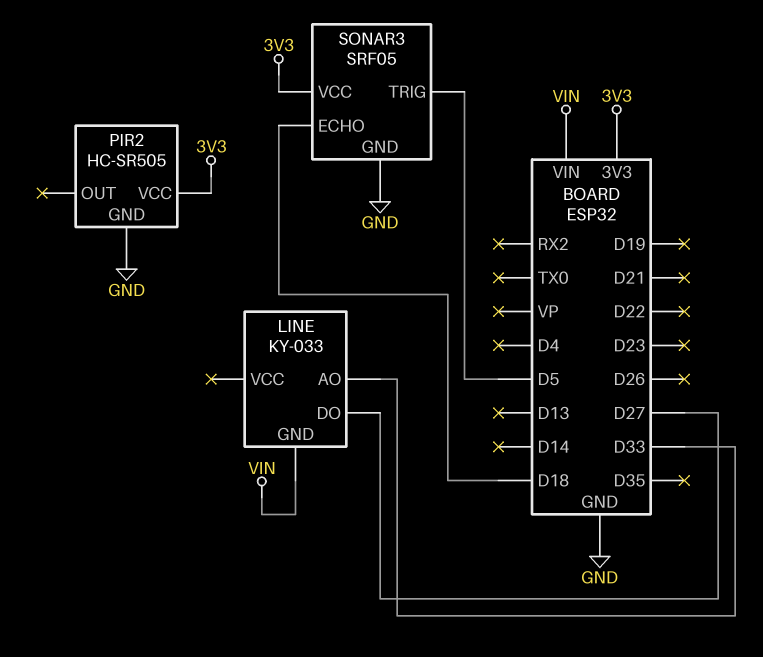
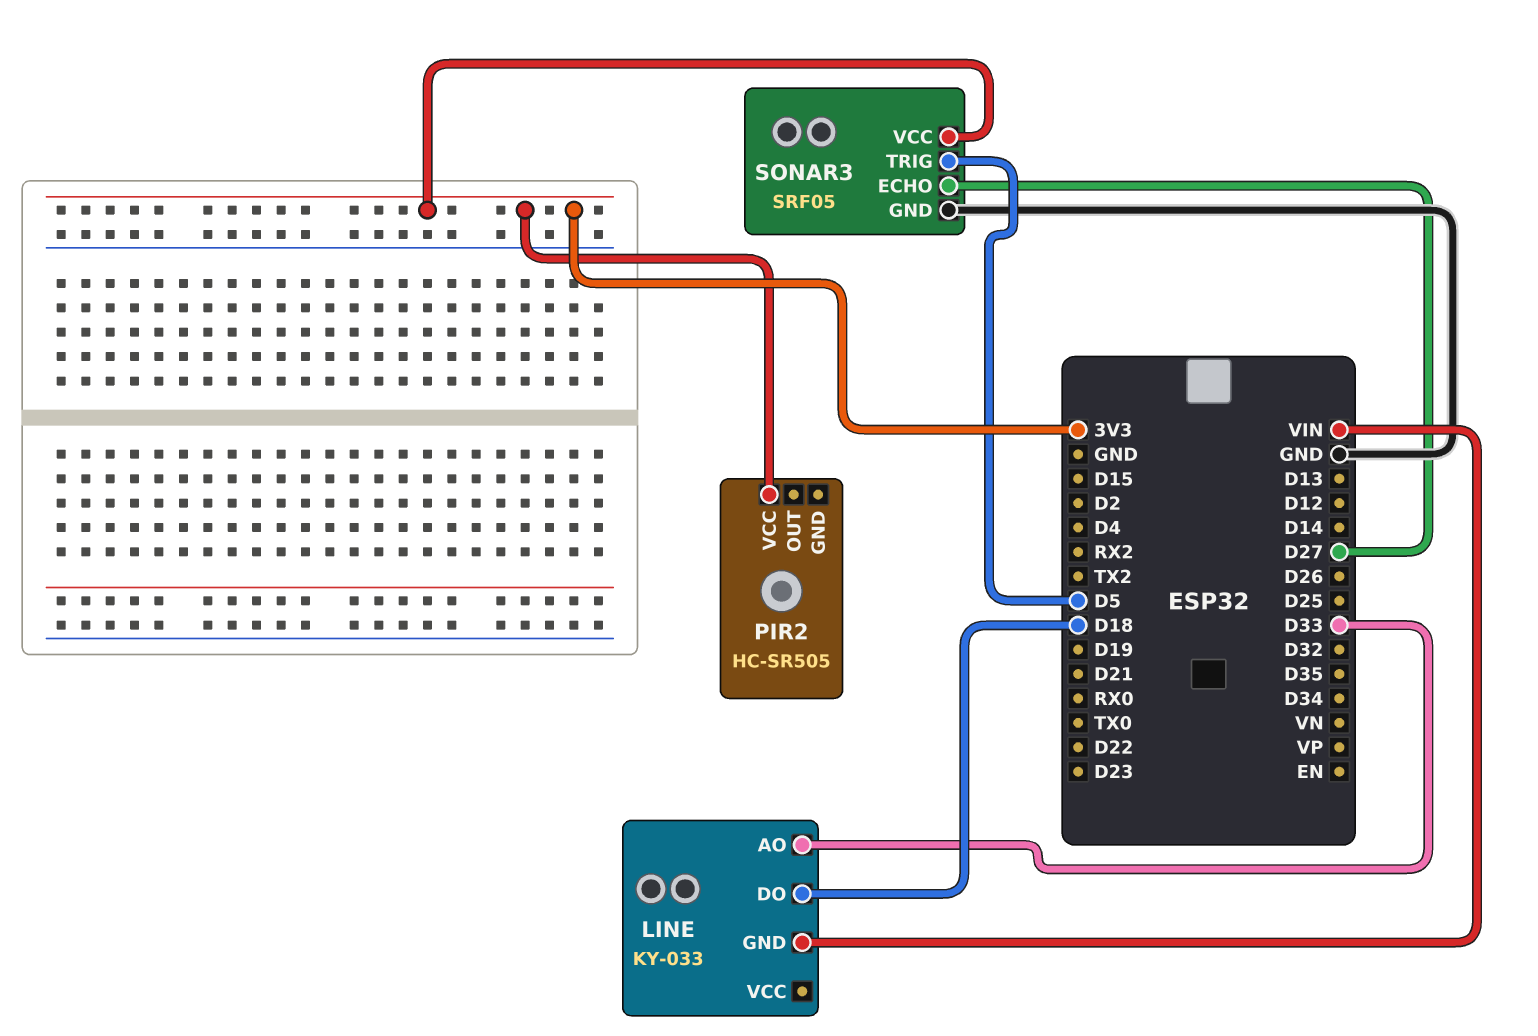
LINE pin DO: D27 -> D18
PIR2 pin GND: GND -> none
SONAR3 pin ECHO: D18 -> D27

